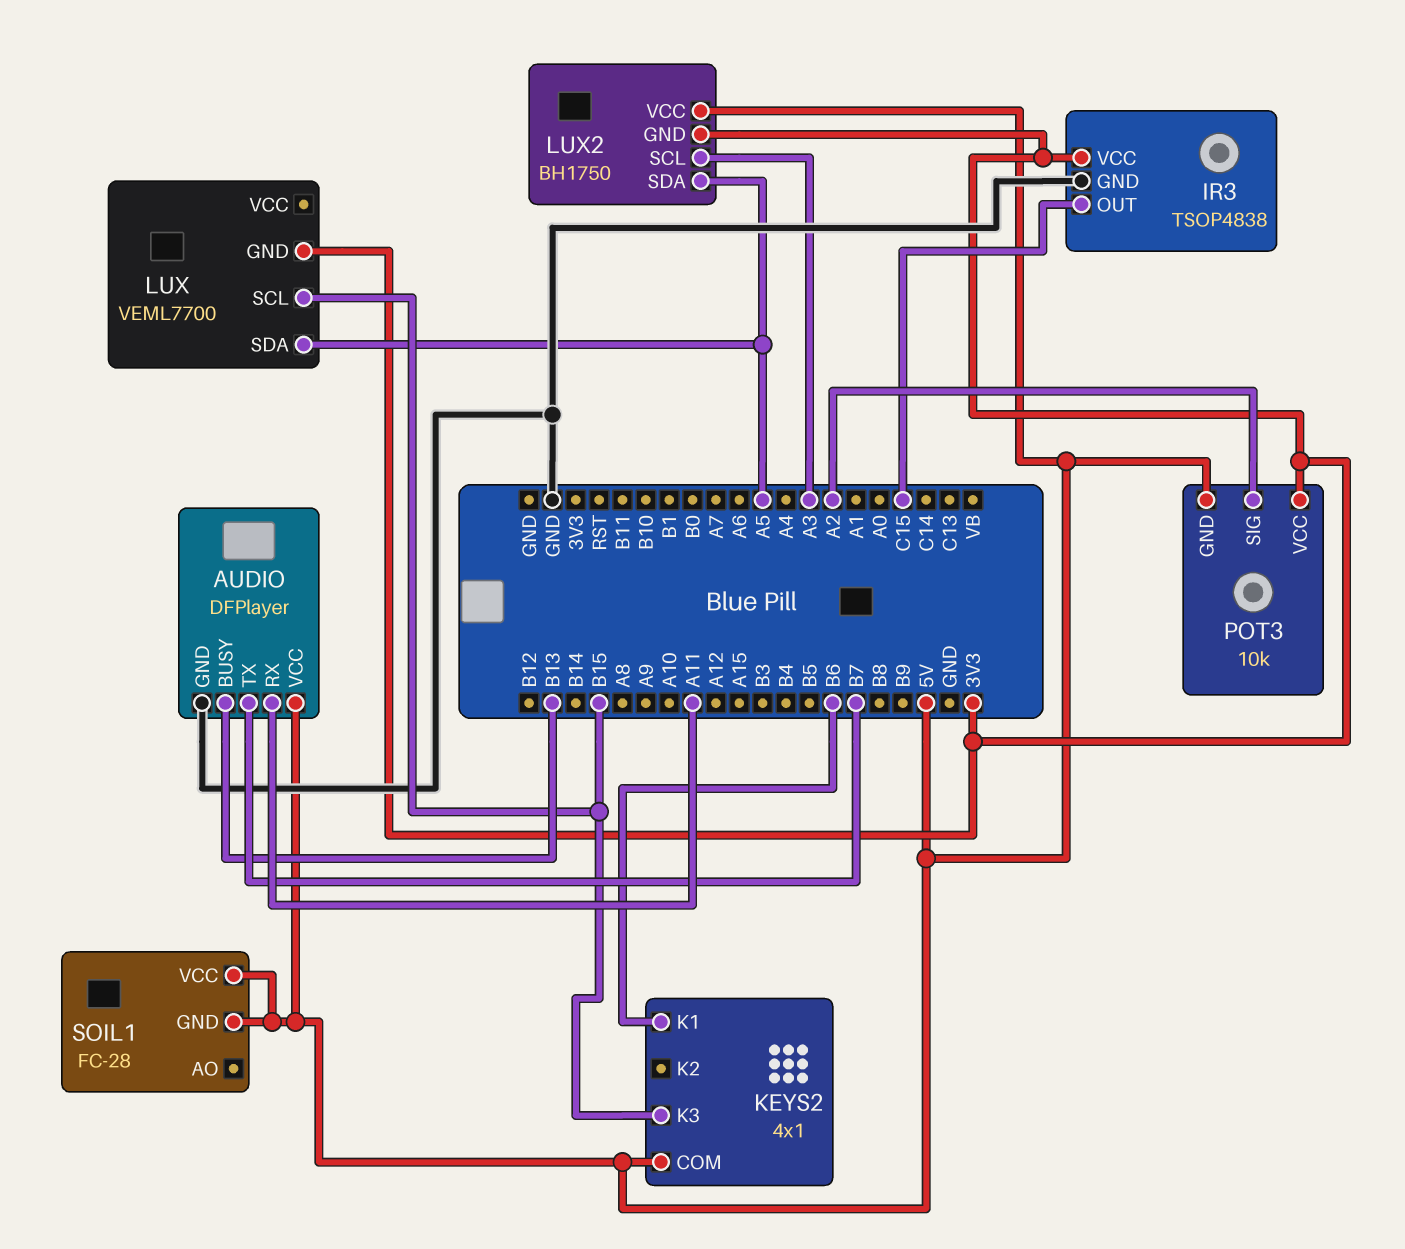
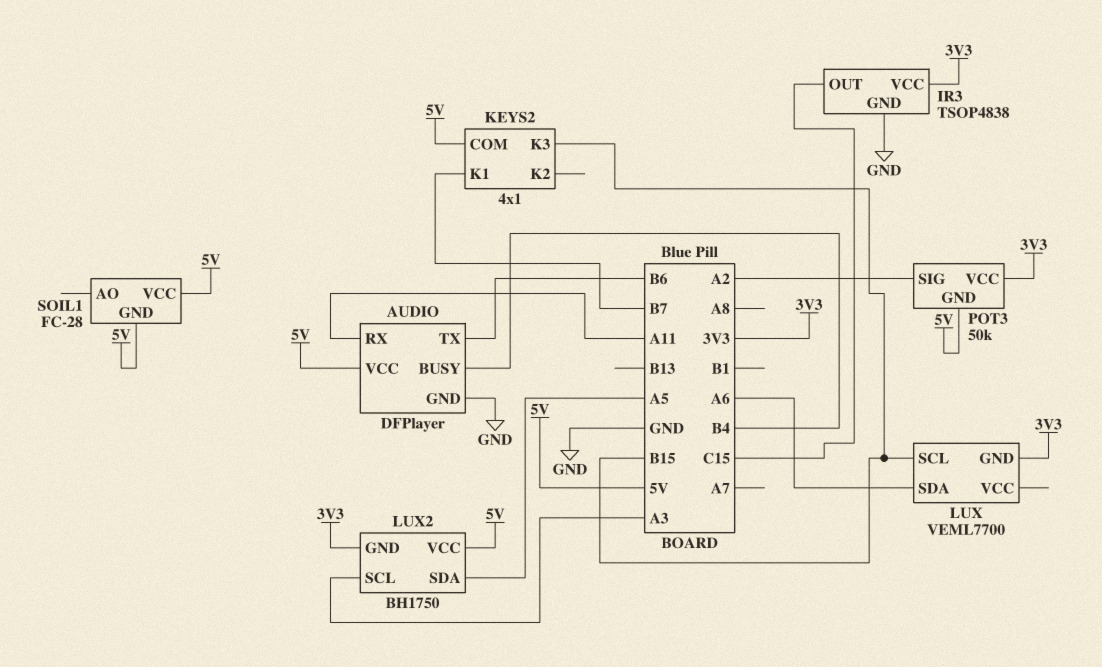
AUDIO pin BUSY: B13 -> B4
AUDIO pin TX: B7 -> B6
KEYS2 pin K1: B6 -> B7
LUX pin SDA: A5 -> A6
POT3: 10k -> 50k

